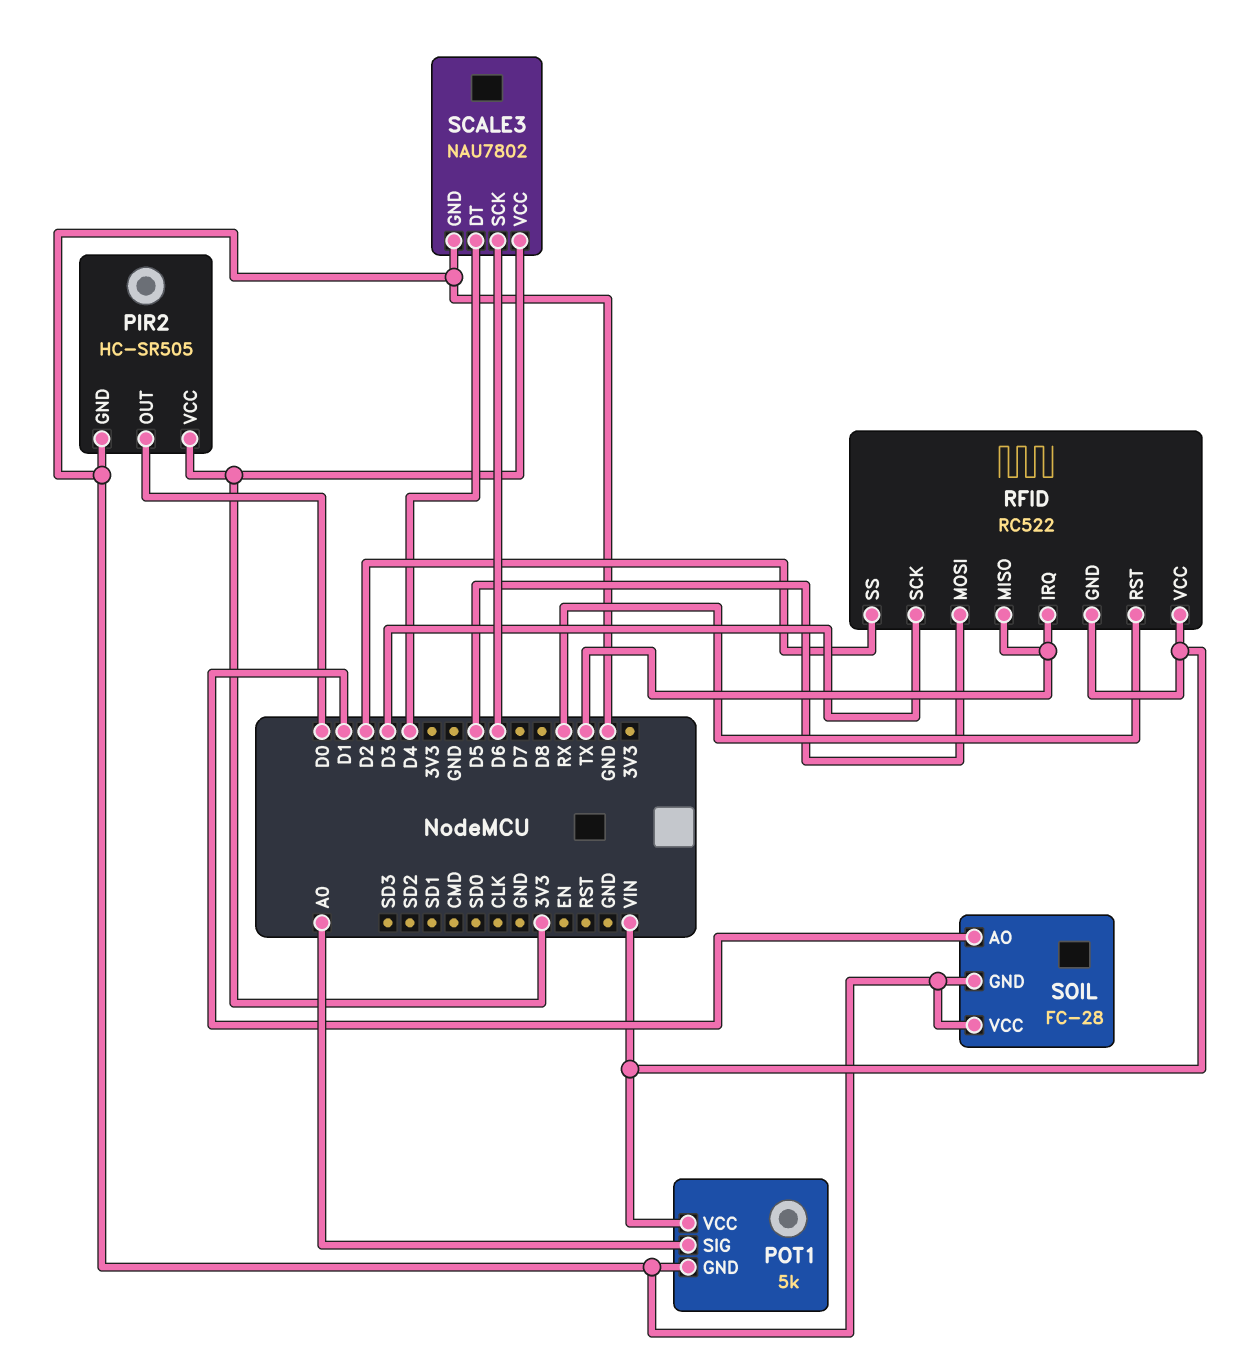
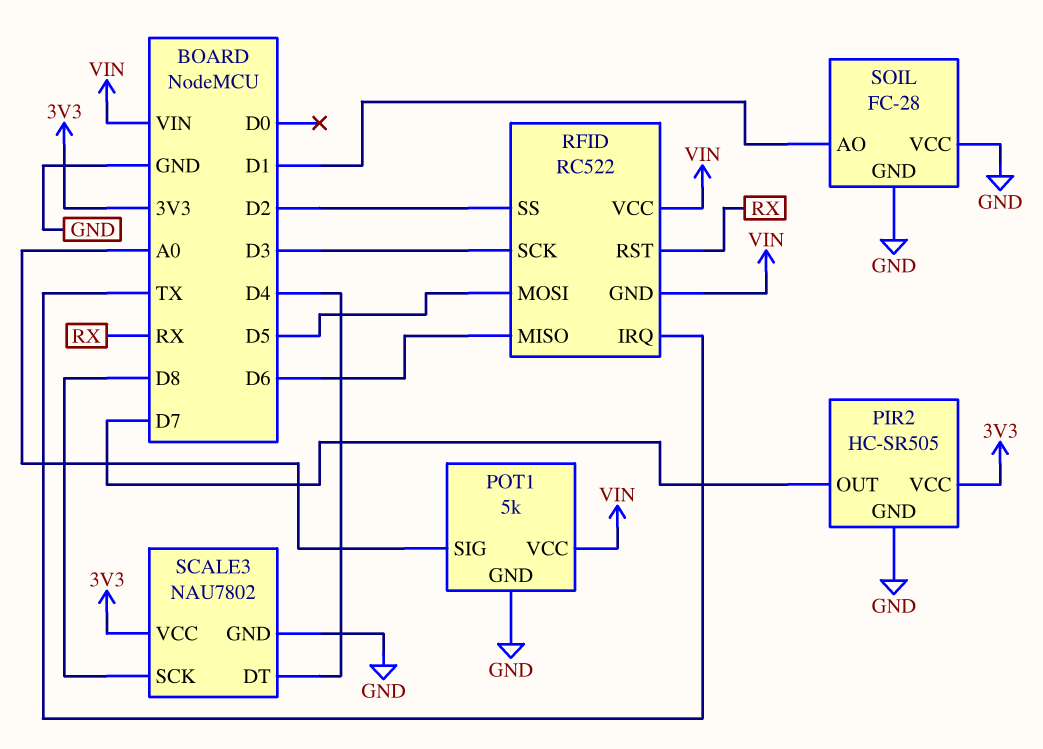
PIR2 pin OUT: D0 -> D7
RFID pin MISO: TX -> D6
SCALE3 pin SCK: D6 -> D8

